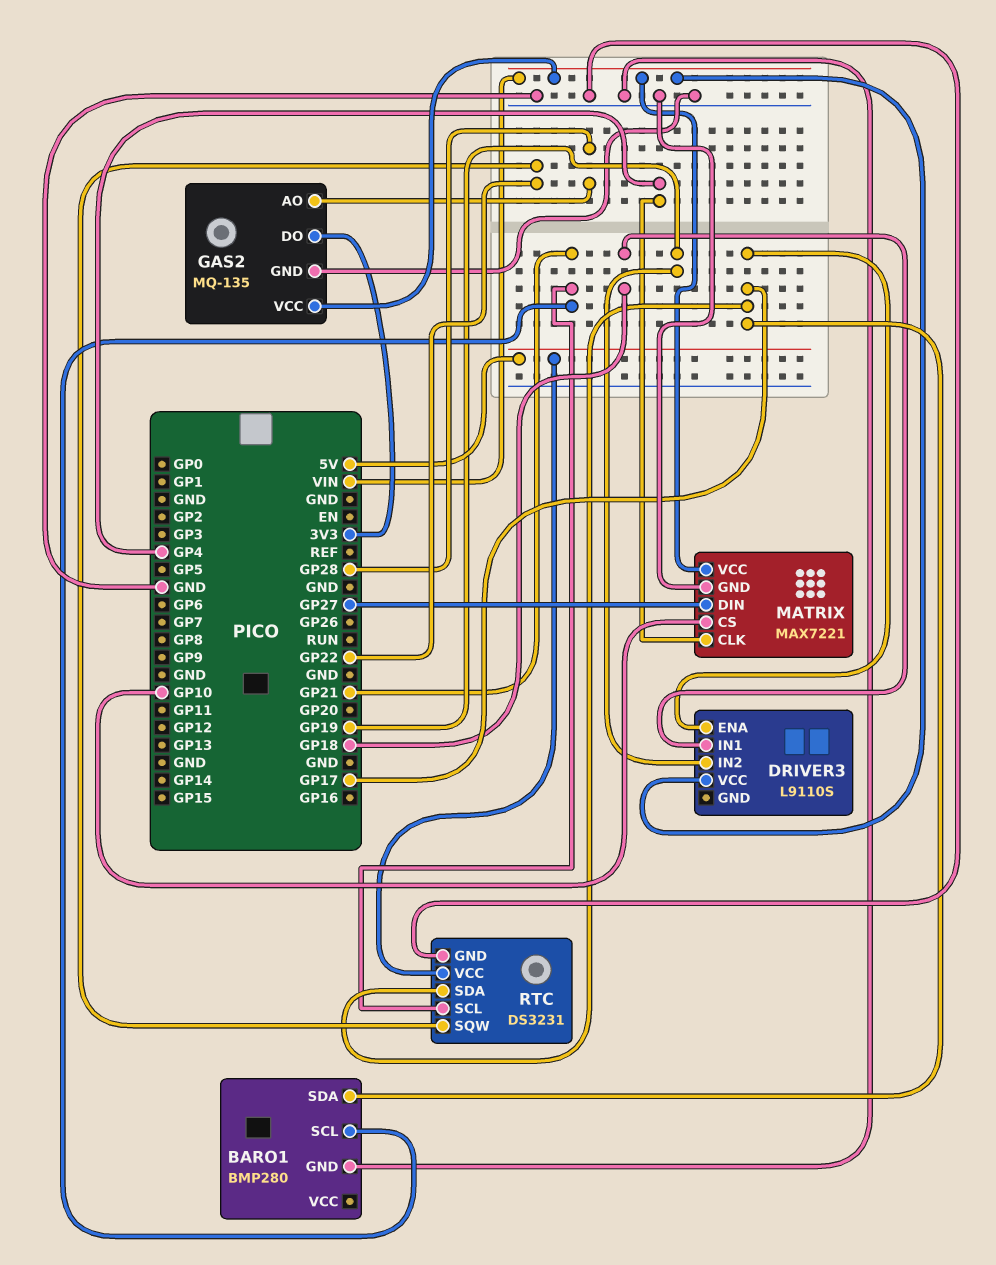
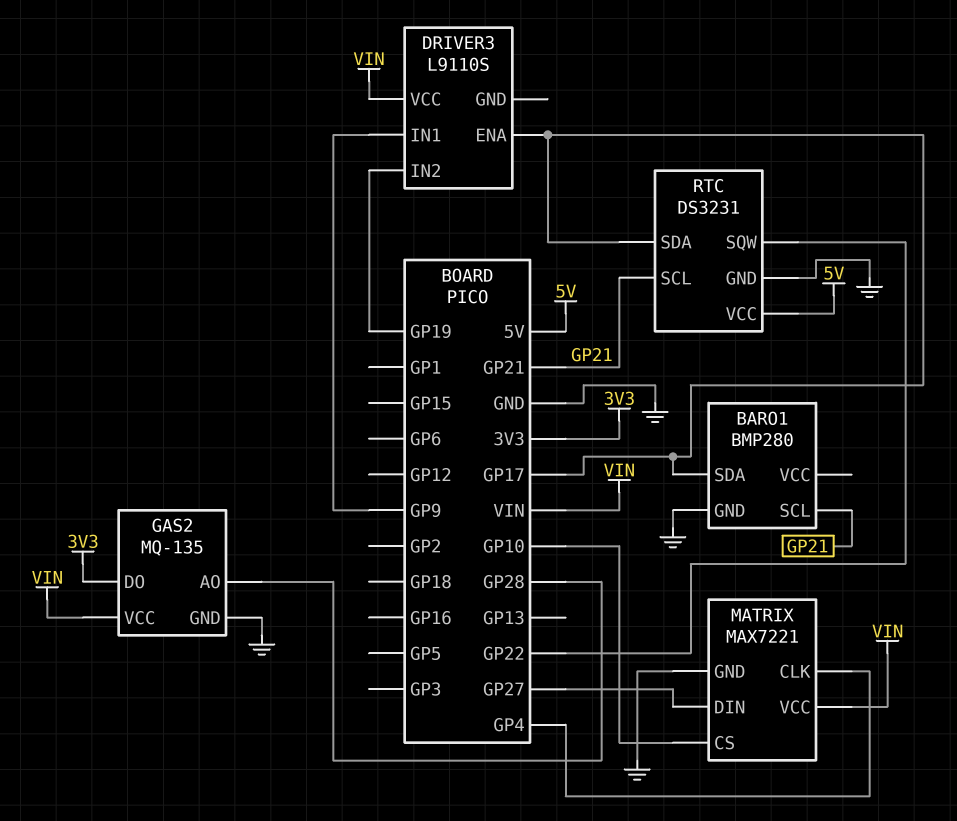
DRIVER3 pin IN1: GP18 -> GP9

